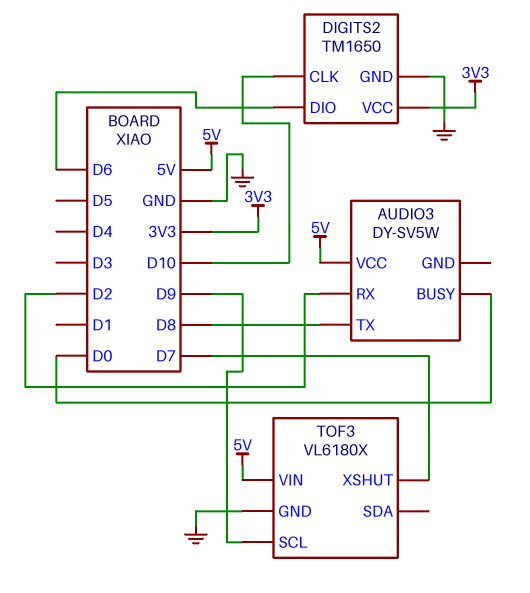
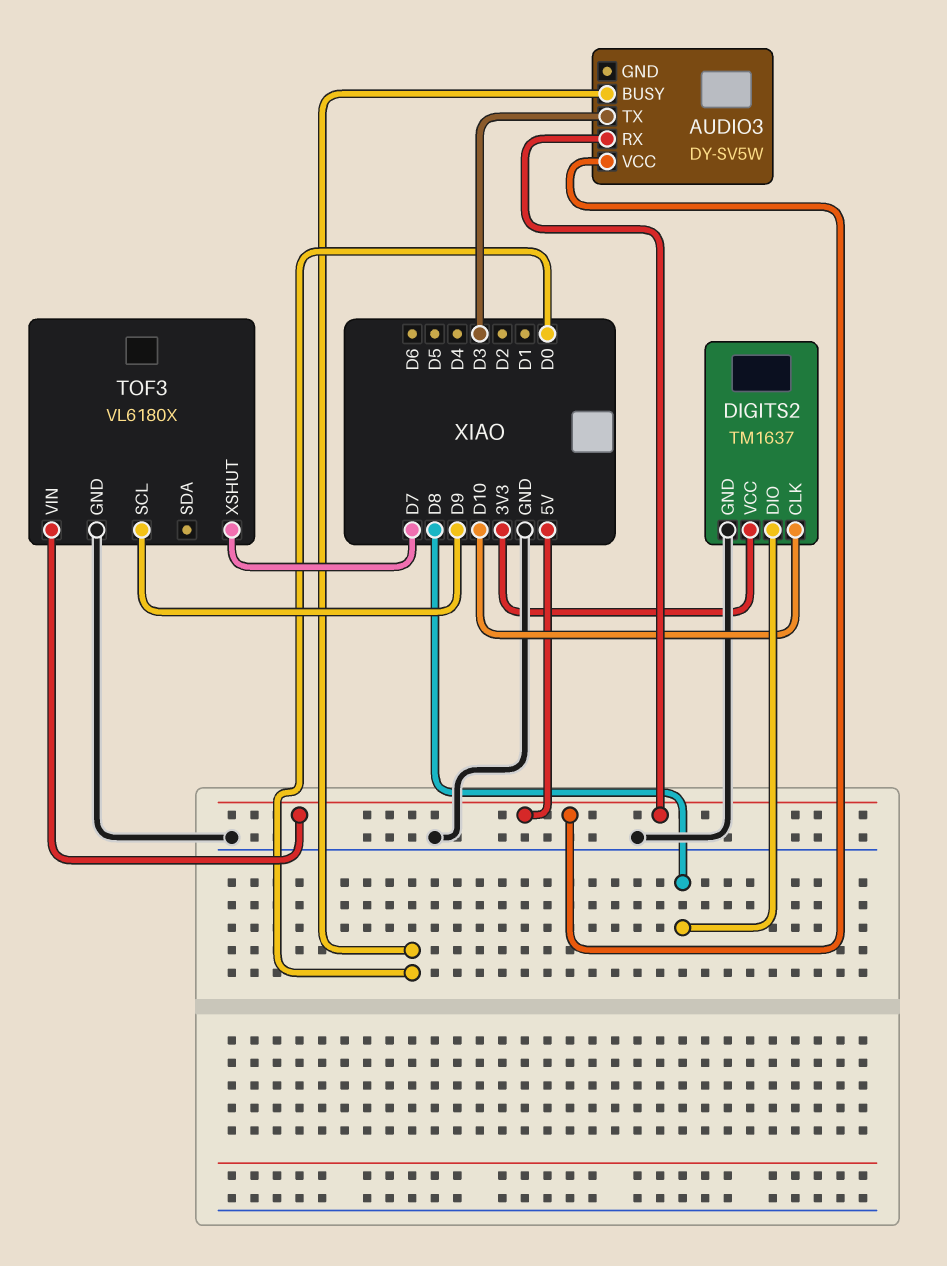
AUDIO3 pin RX: D2 -> 5V
AUDIO3 pin TX: D8 -> D3
DIGITS2: TM1650 -> TM1637
DIGITS2 pin DIO: D6 -> D8

